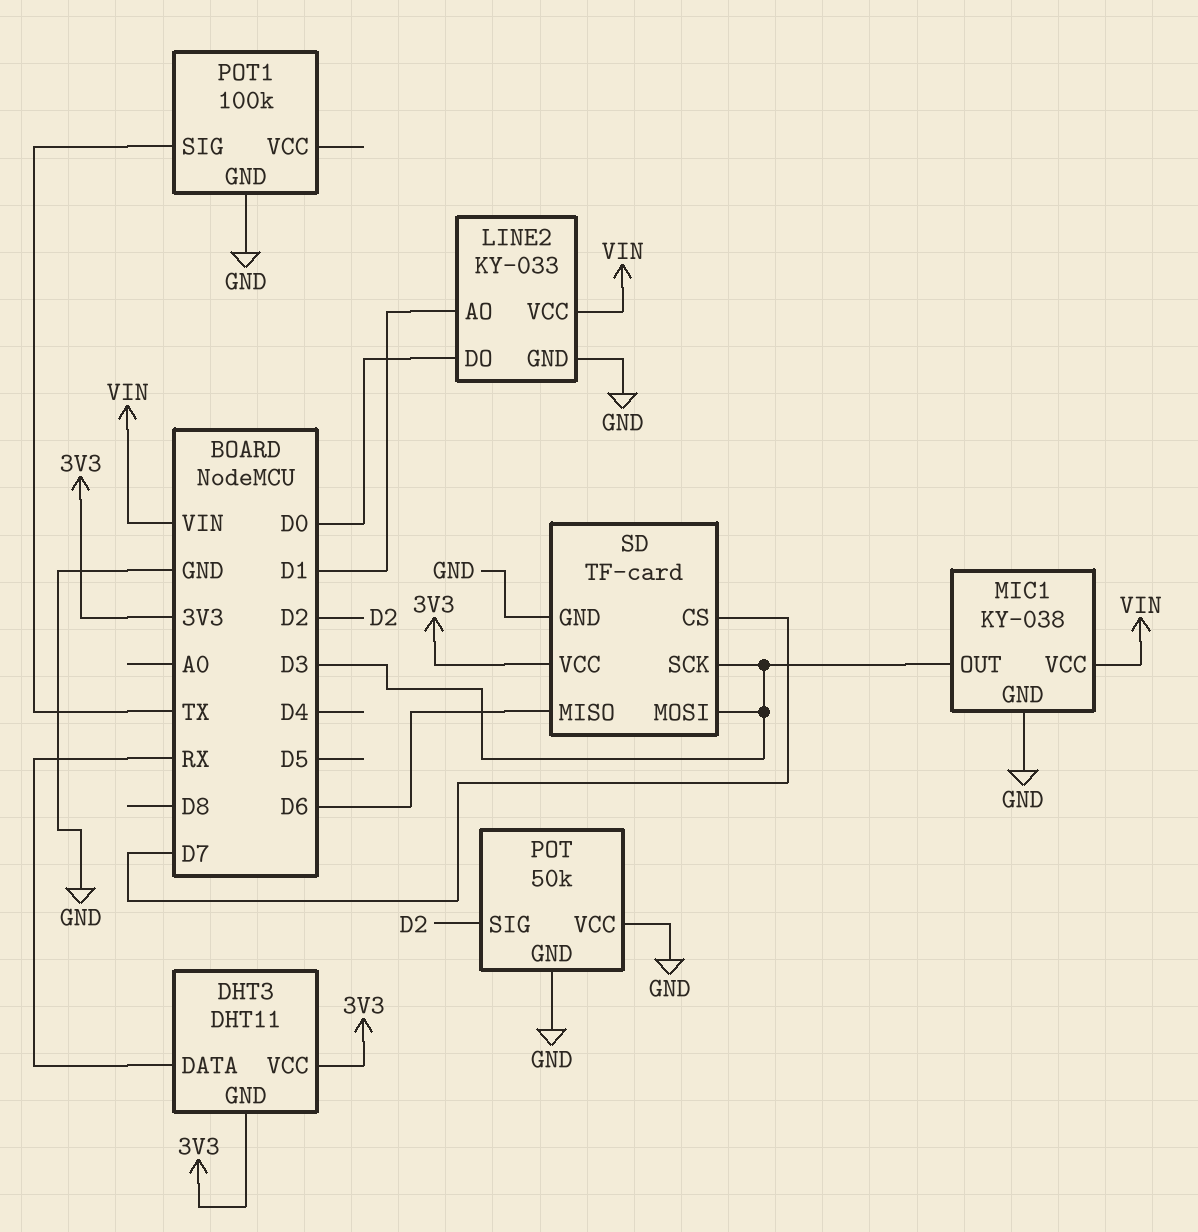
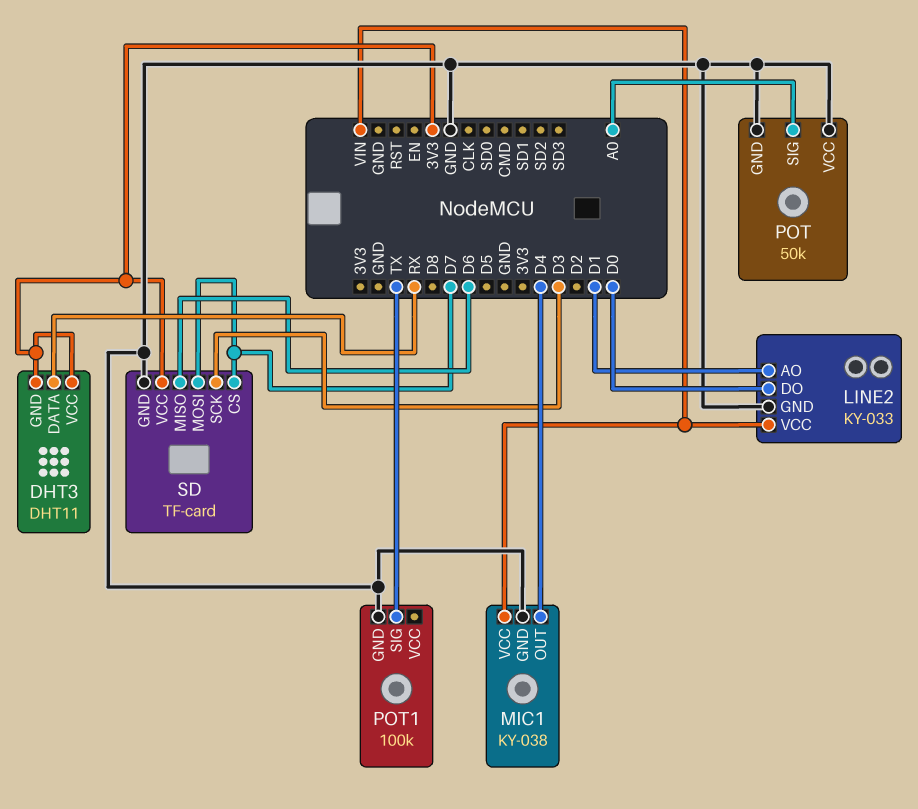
MIC1 pin OUT: D3 -> D4
POT pin SIG: D2 -> A0
SD pin MOSI: D3 -> D7

